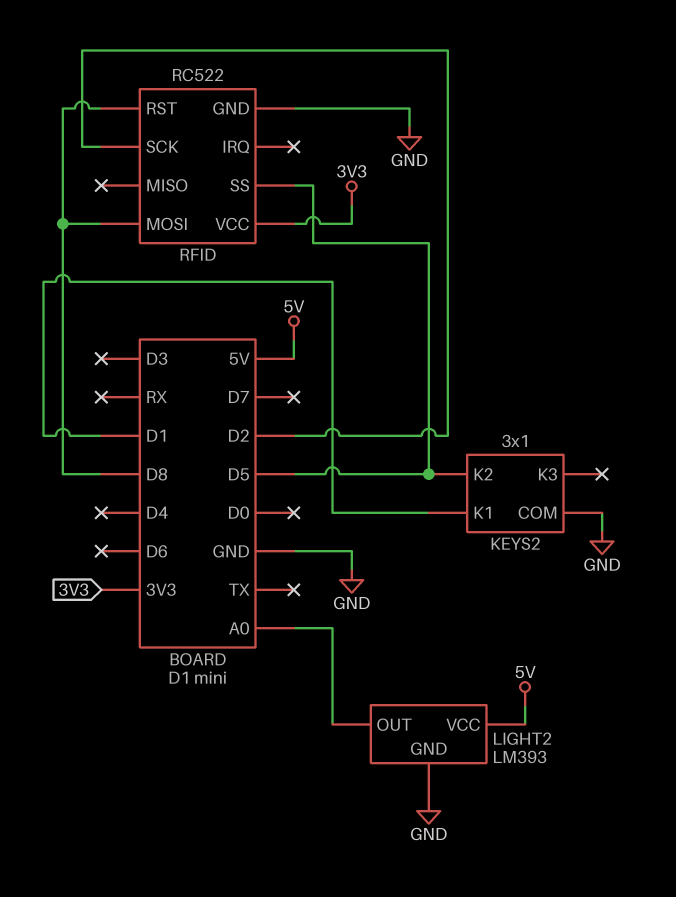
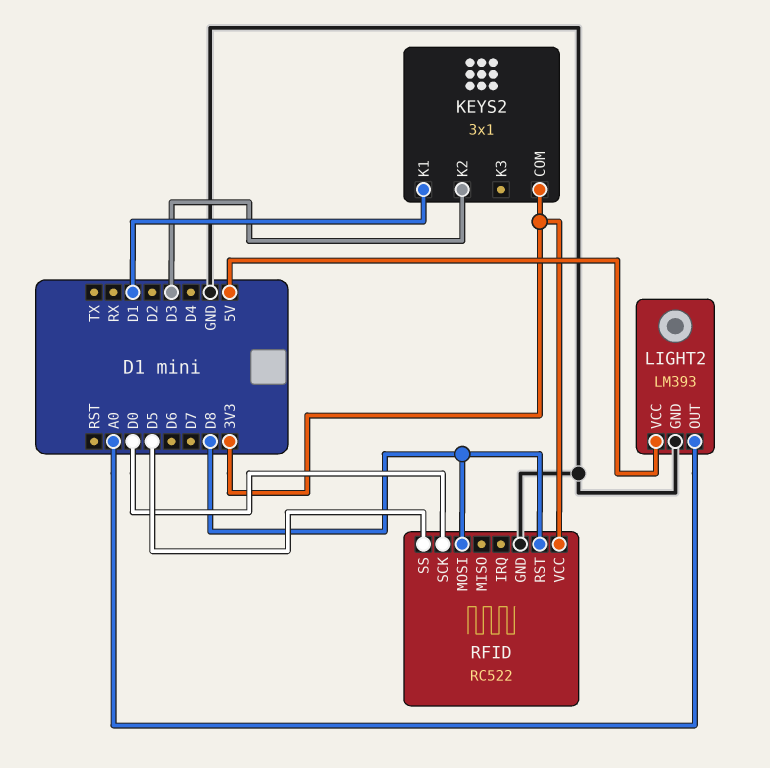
KEYS2 pin COM: GND -> 3V3
KEYS2 pin K2: D5 -> D3
RFID pin SCK: D2 -> D0

